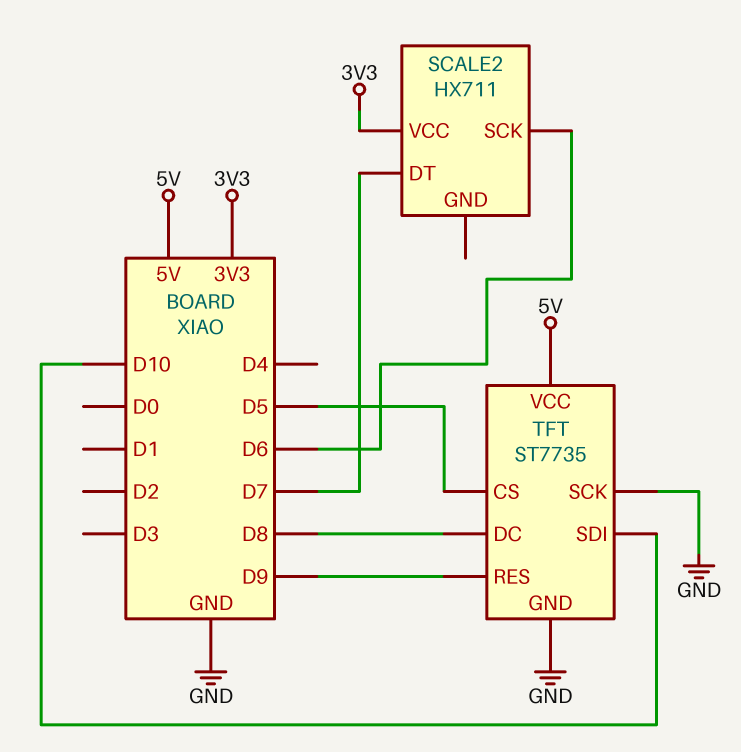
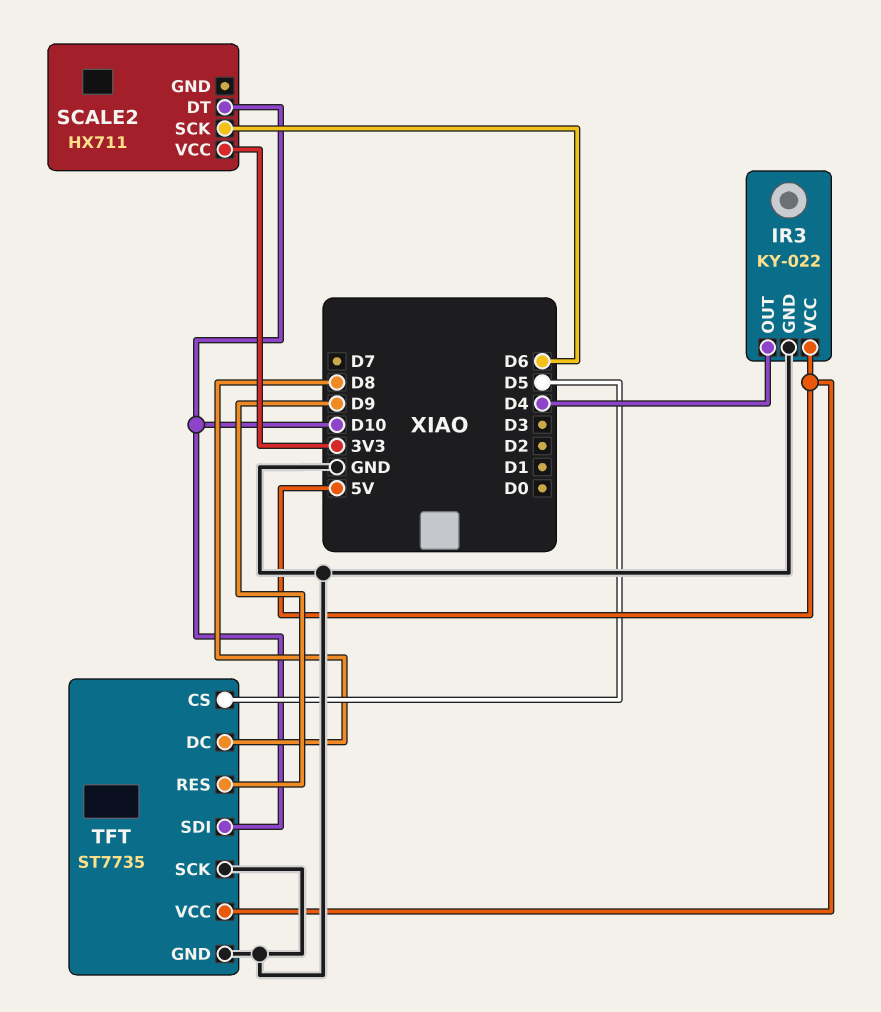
IR3: none -> KY-022
IR3 pin GND: none -> GND
IR3 pin OUT: none -> D4
IR3 pin VCC: none -> 5V
SCALE2 pin DT: D7 -> D10

